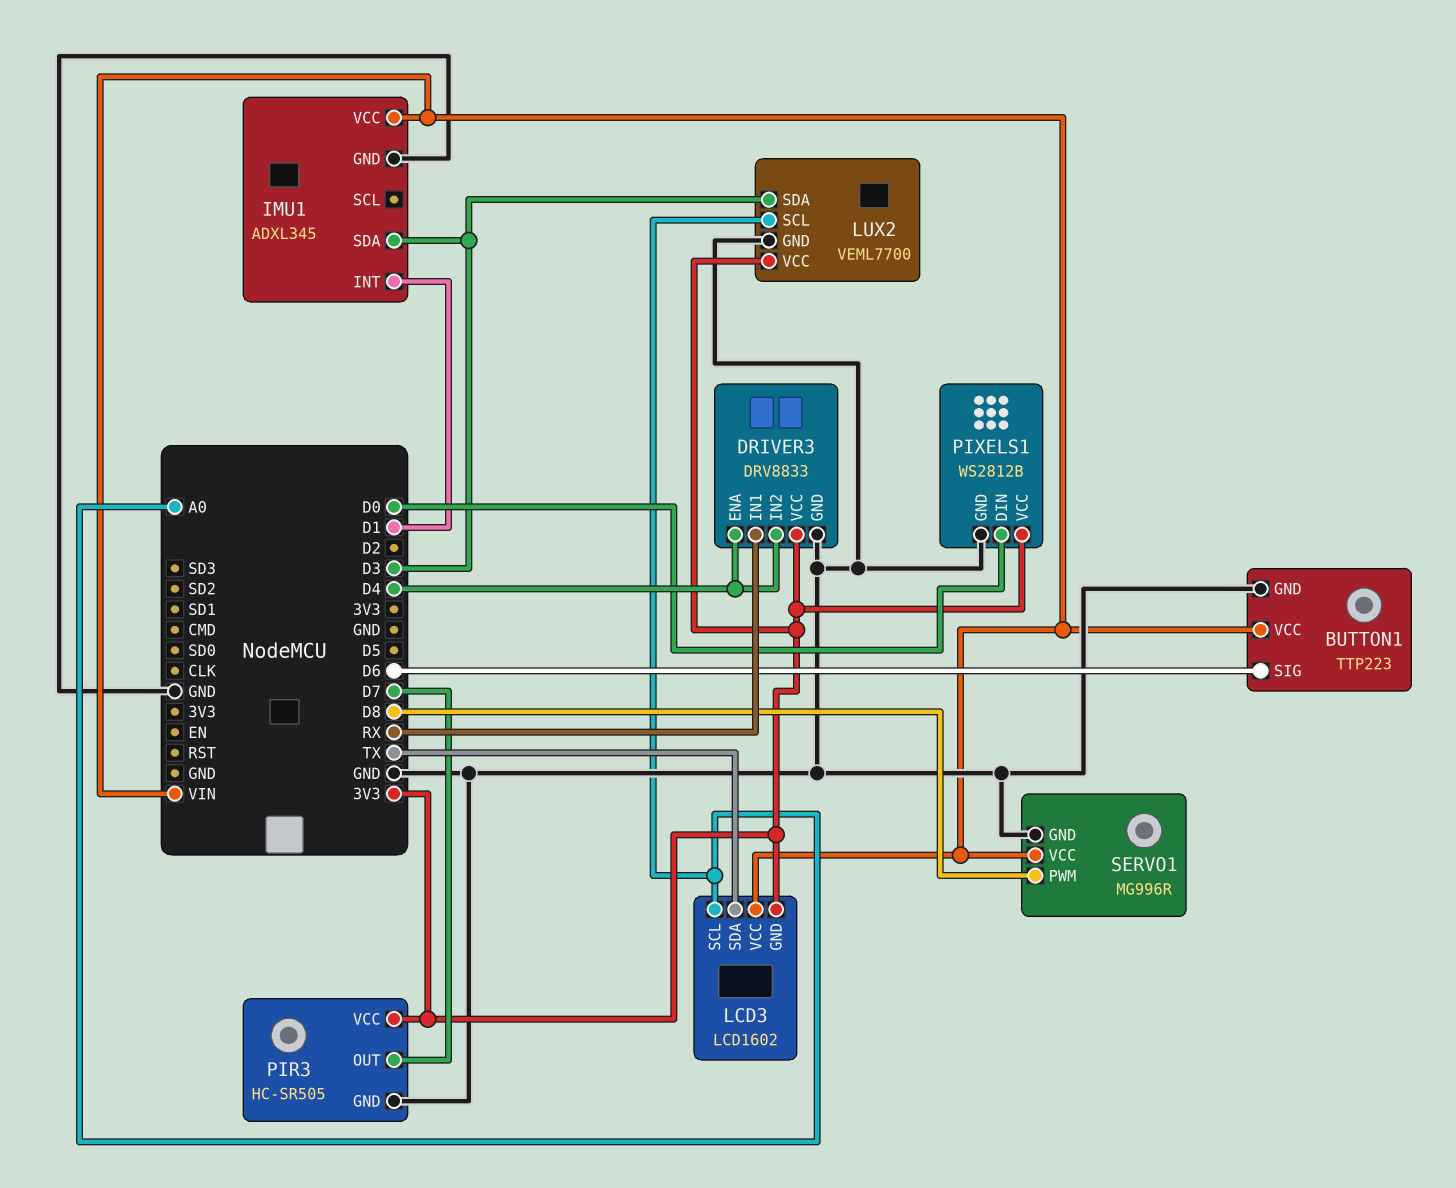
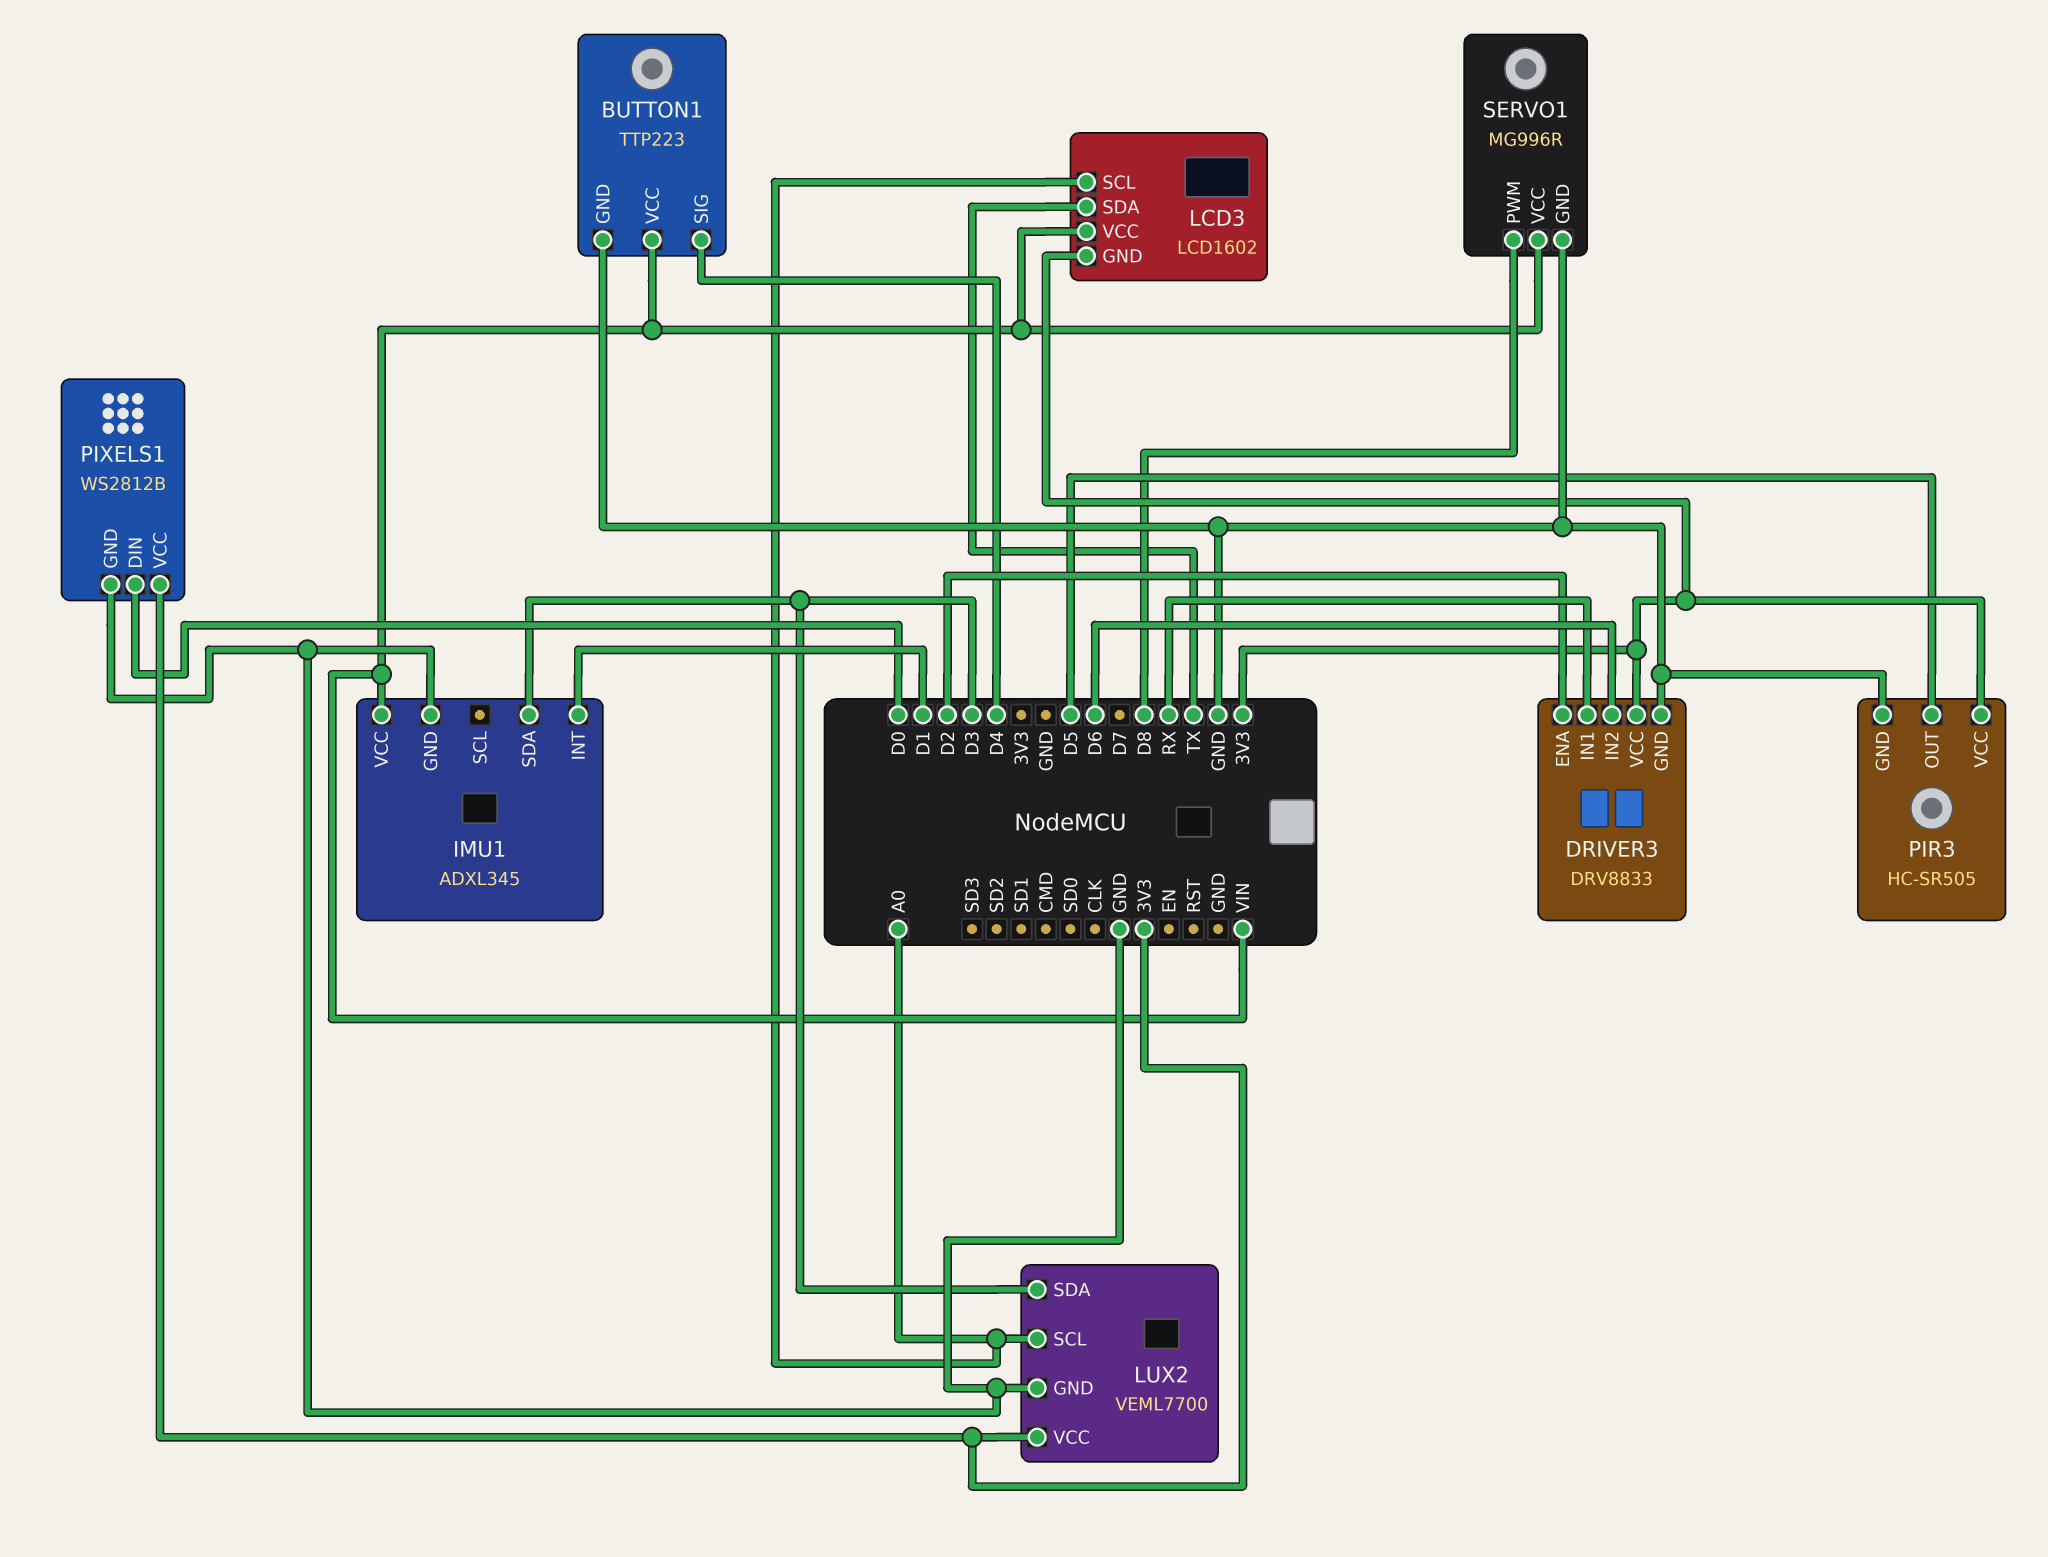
BUTTON1 pin SIG: D6 -> D4
DRIVER3 pin ENA: D4 -> D2
DRIVER3 pin IN2: D4 -> D6
PIR3 pin OUT: D7 -> D5

